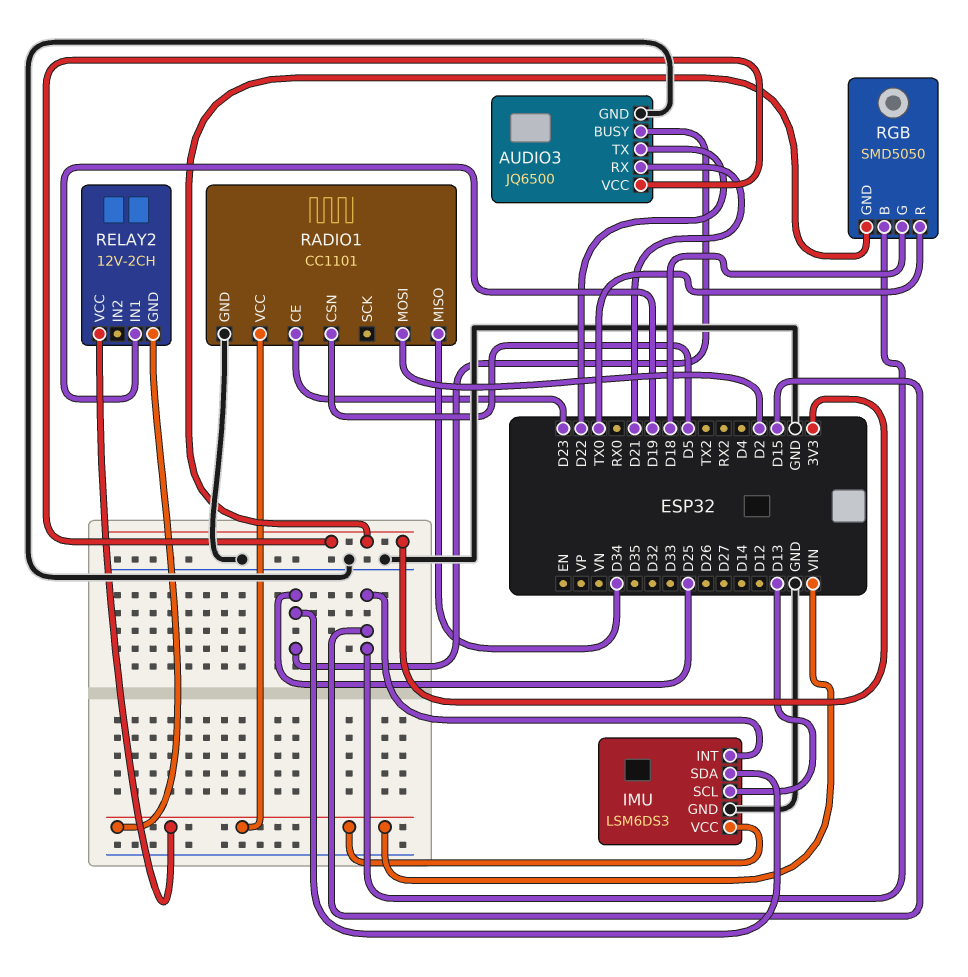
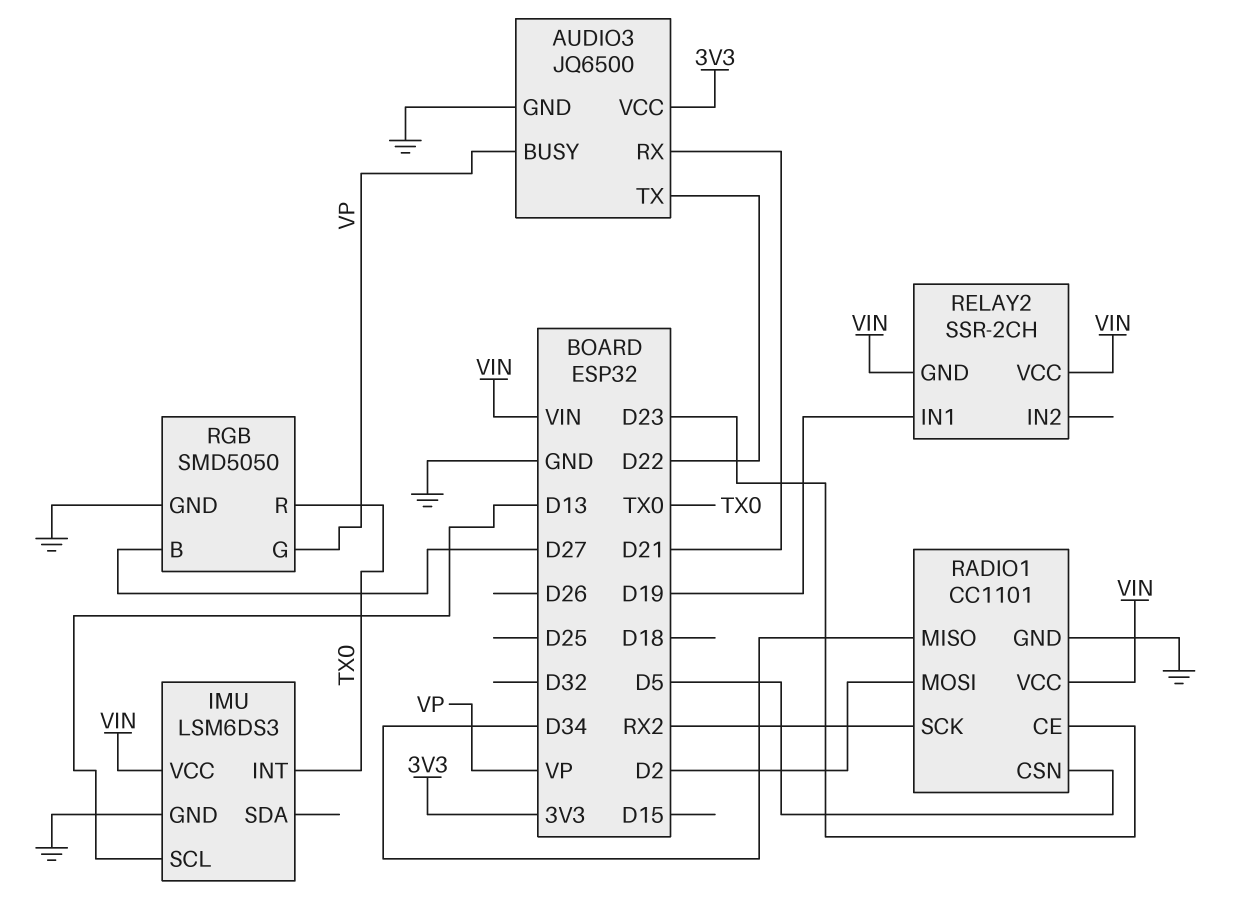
AUDIO3 pin BUSY: D25 -> VP
IMU pin INT: D15 -> TX0
IMU pin SDA: D25 -> none
RADIO1 pin SCK: none -> RX2
RELAY2: 12V-2CH -> SSR-2CH
RGB pin B: D15 -> D27
RGB pin G: D18 -> VP
RGB pin GND: 3V3 -> GND

